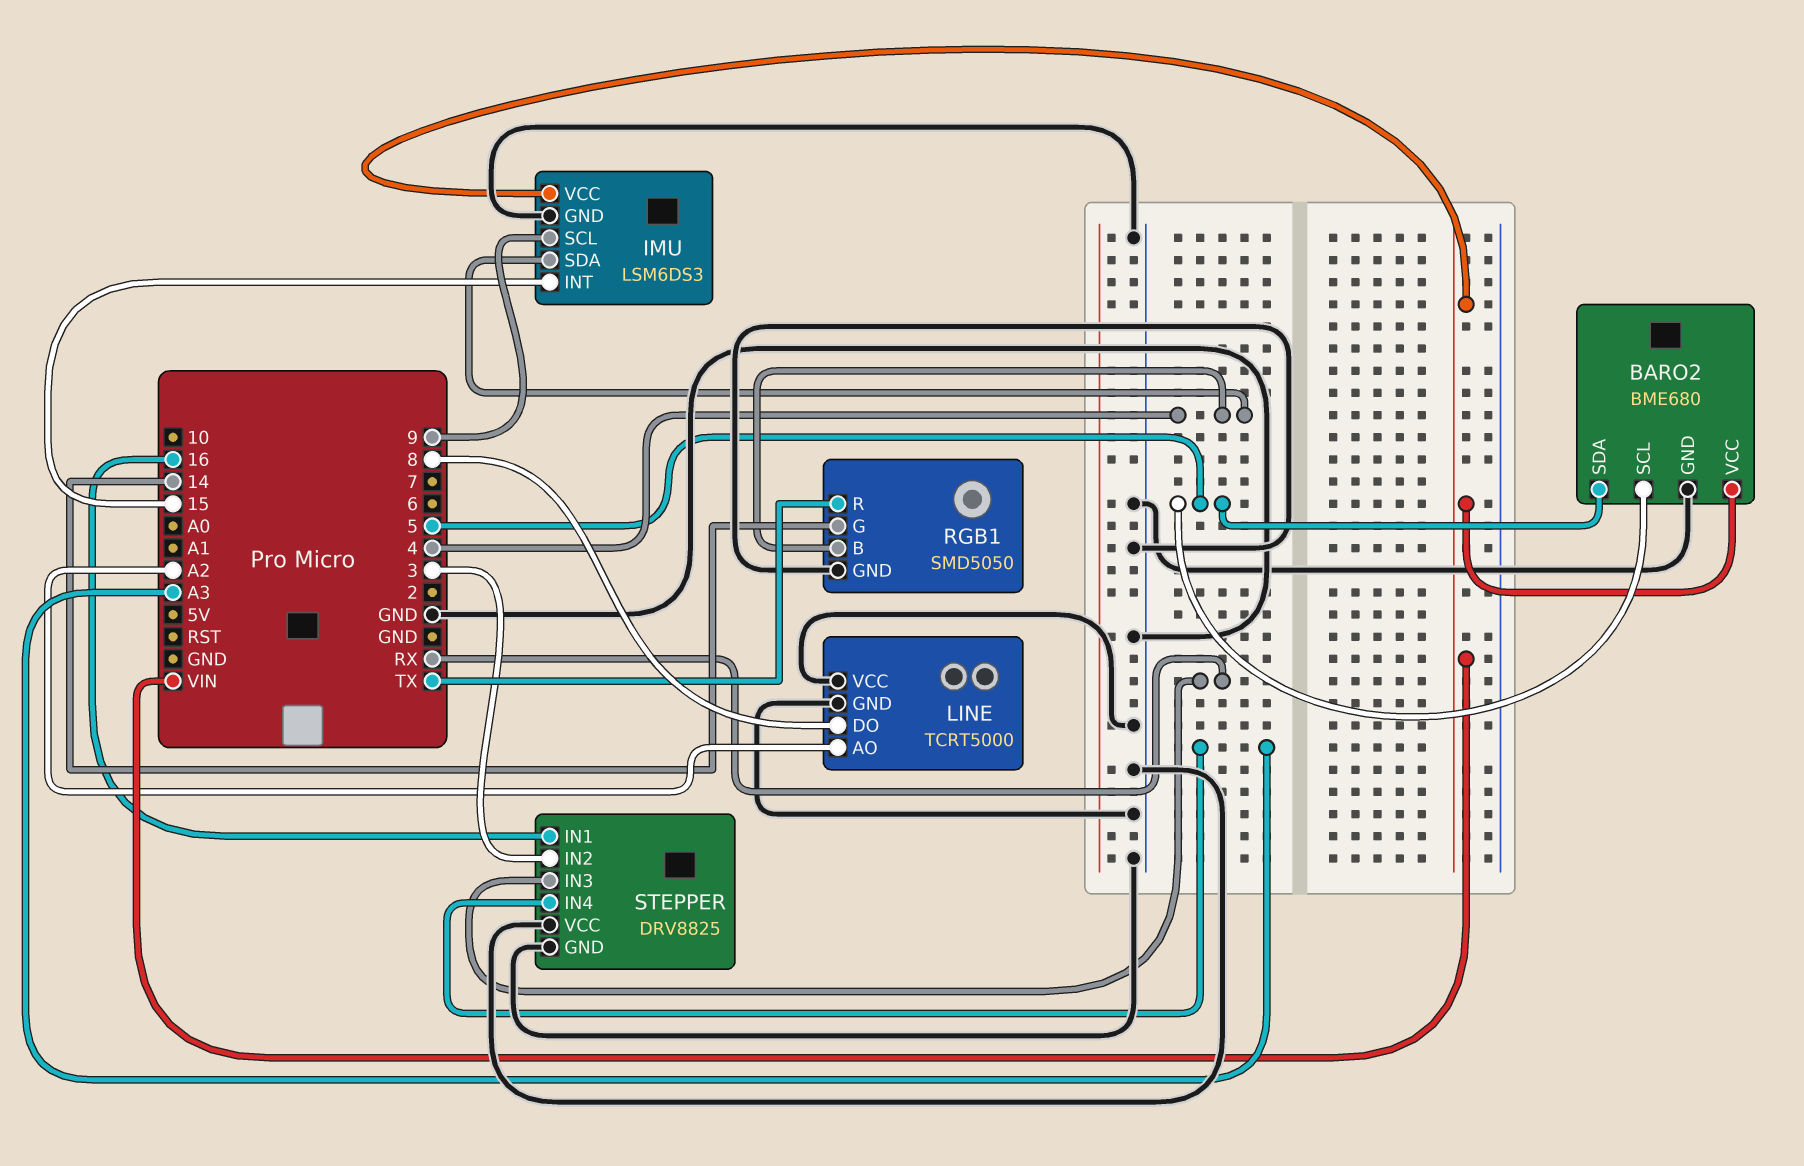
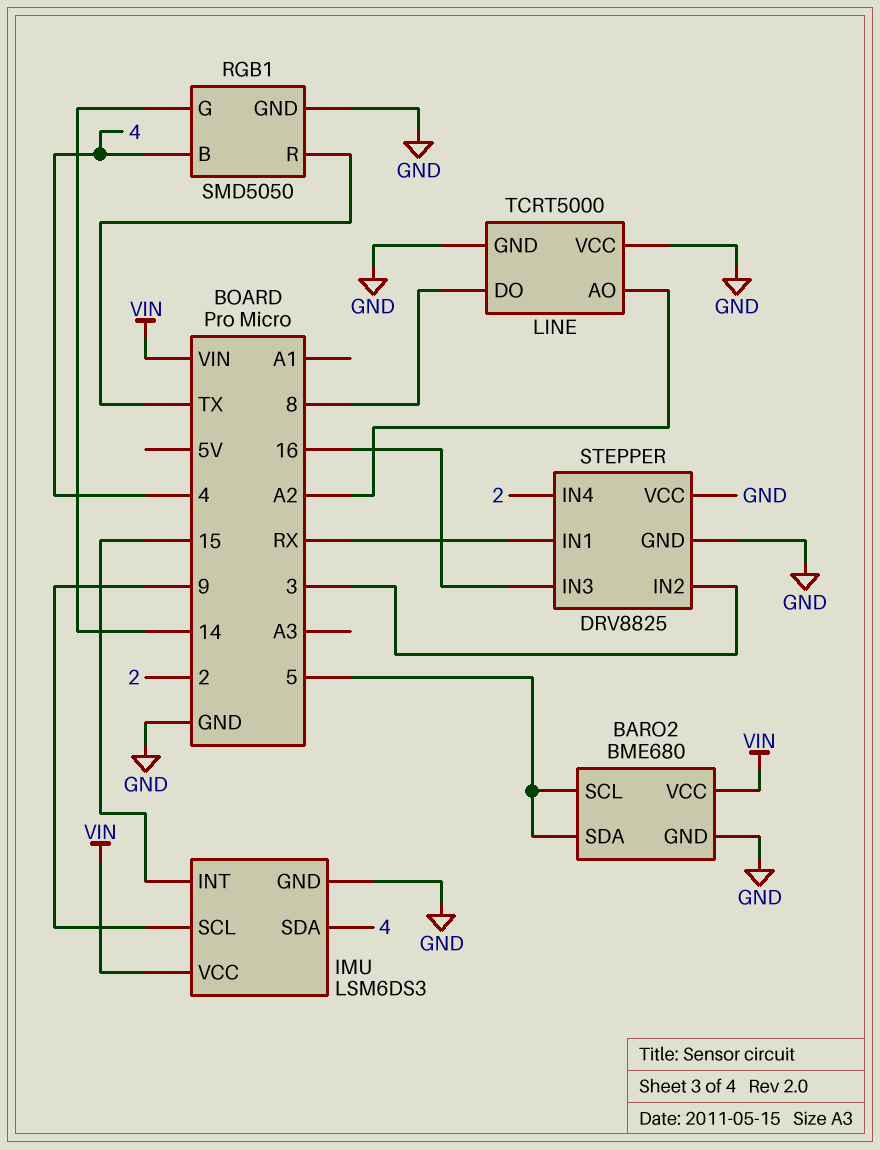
STEPPER pin IN1: 16 -> RX
STEPPER pin IN3: RX -> 16
STEPPER pin IN4: A3 -> 2

